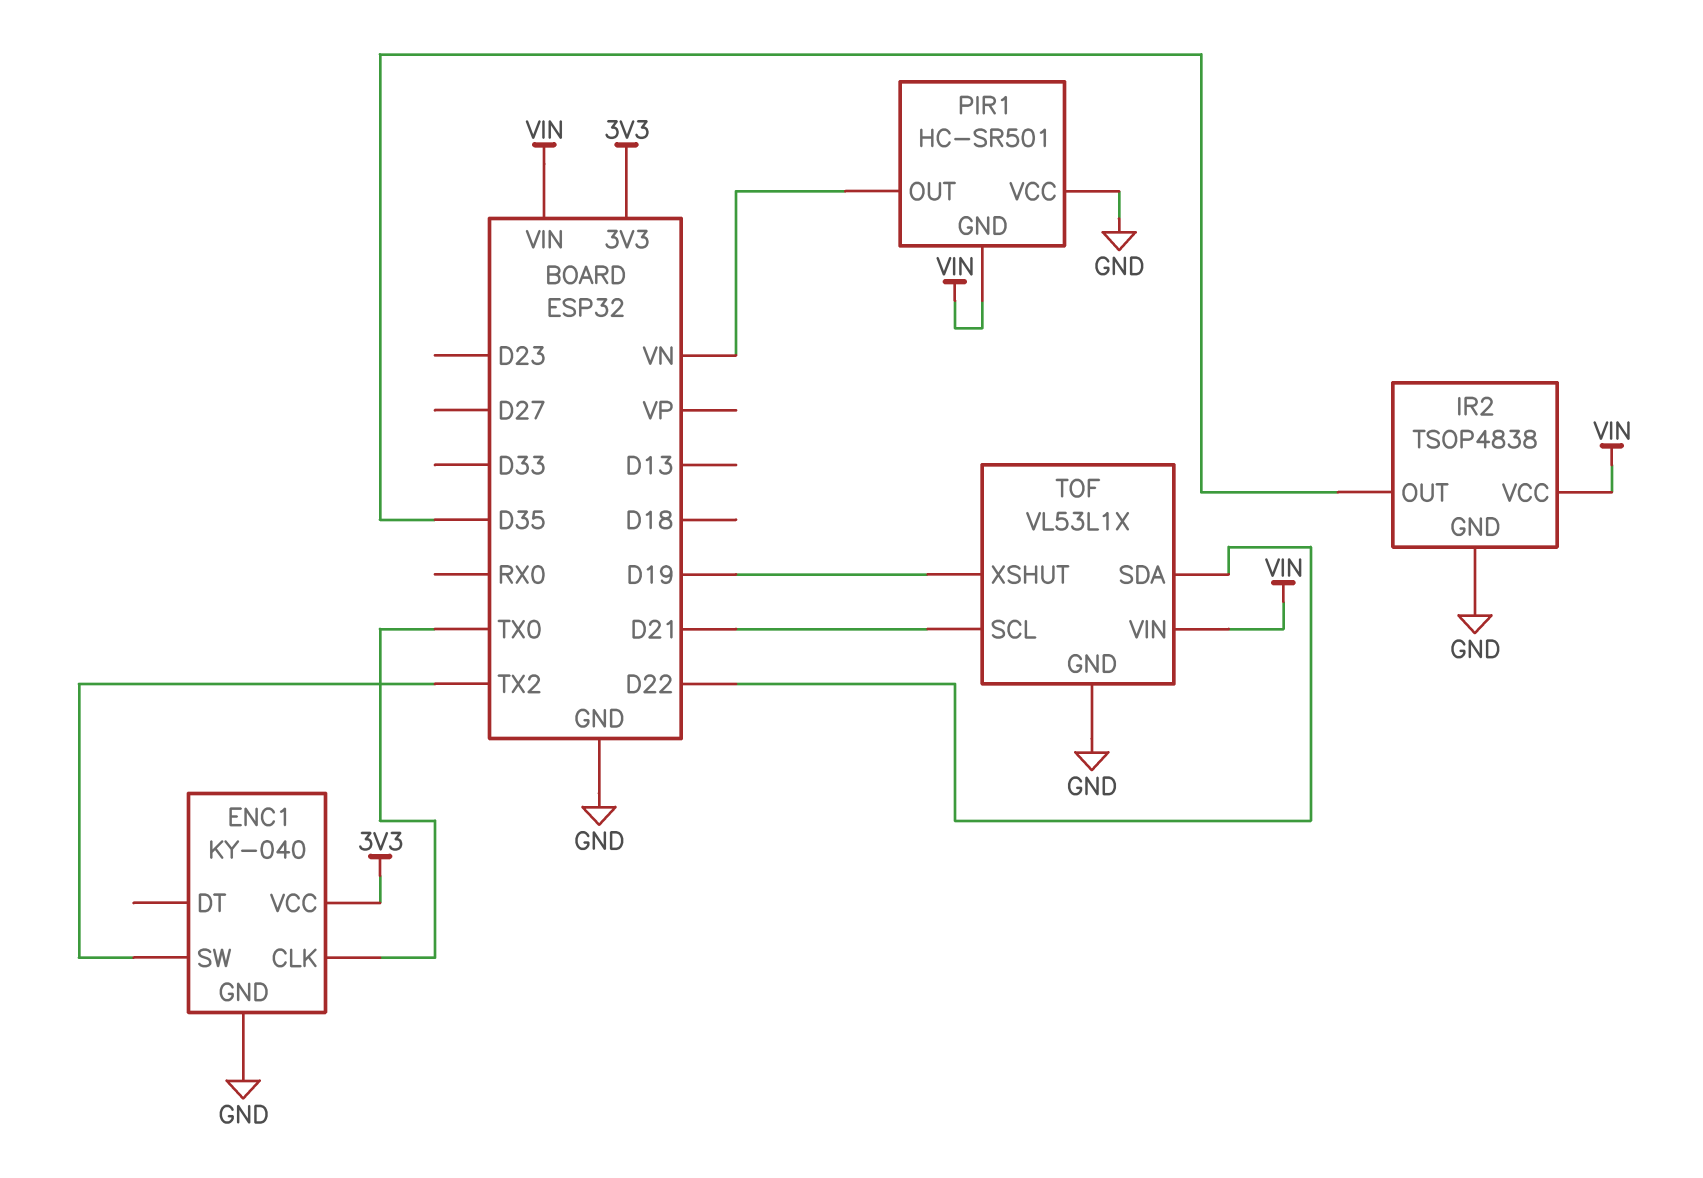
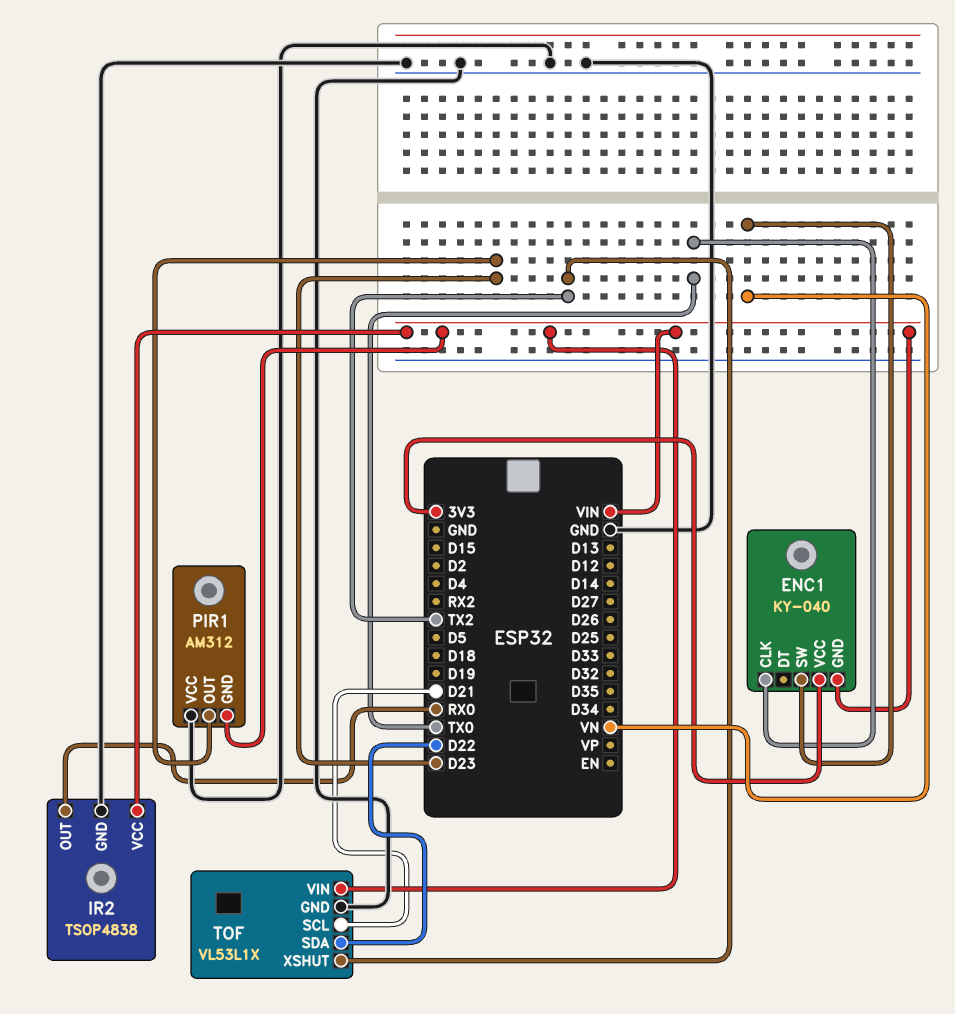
ENC1 pin GND: GND -> VIN
ENC1 pin SW: TX2 -> VN
IR2 pin OUT: D35 -> RX0
PIR1: HC-SR501 -> AM312
PIR1 pin OUT: VN -> D23
TOF pin XSHUT: D19 -> TX2

